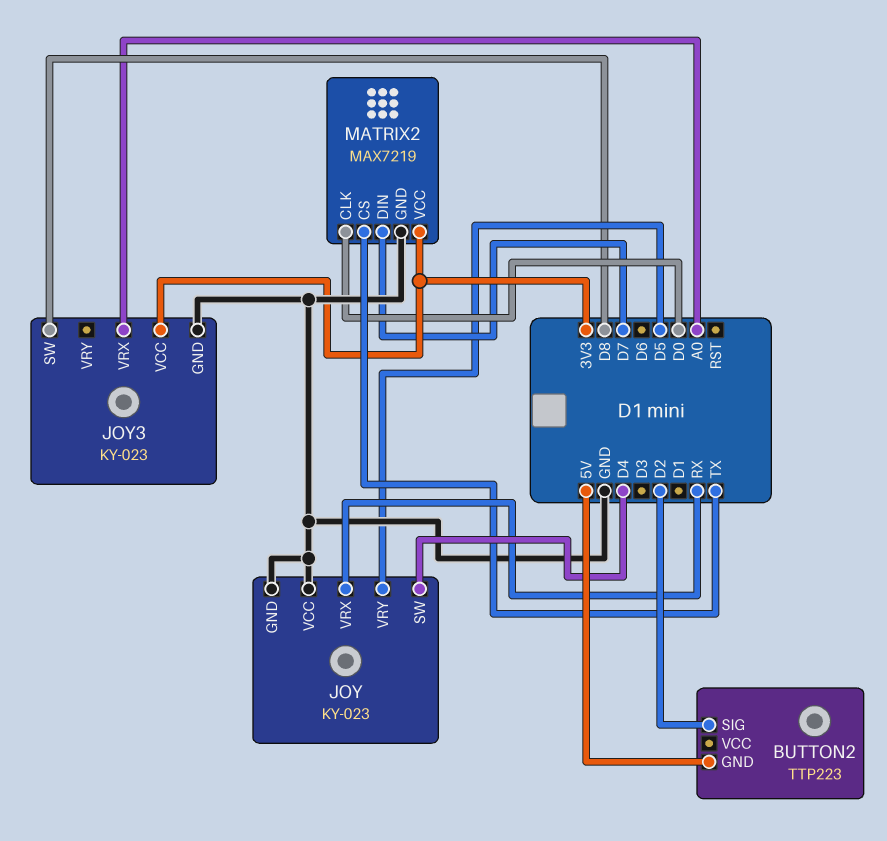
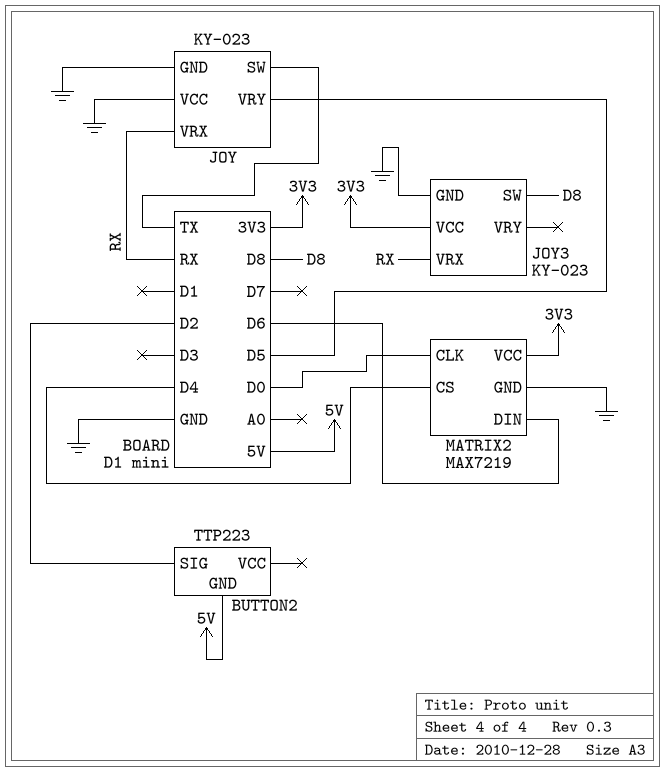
JOY pin SW: D4 -> TX
JOY3 pin VRX: A0 -> RX
MATRIX2 pin CS: TX -> D4
MATRIX2 pin DIN: D7 -> D6

